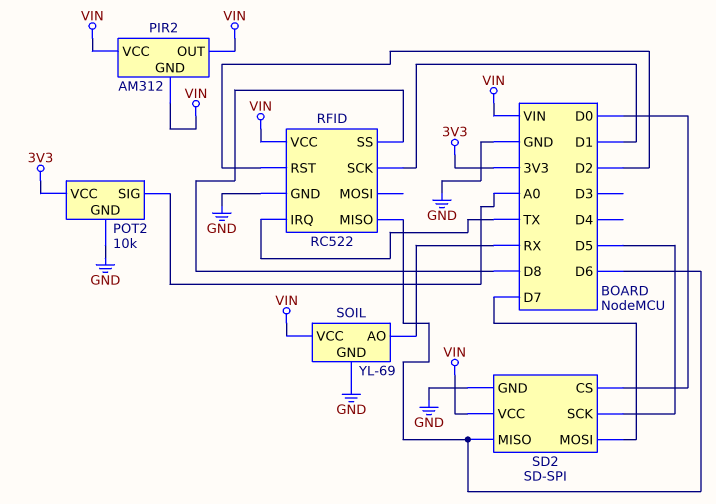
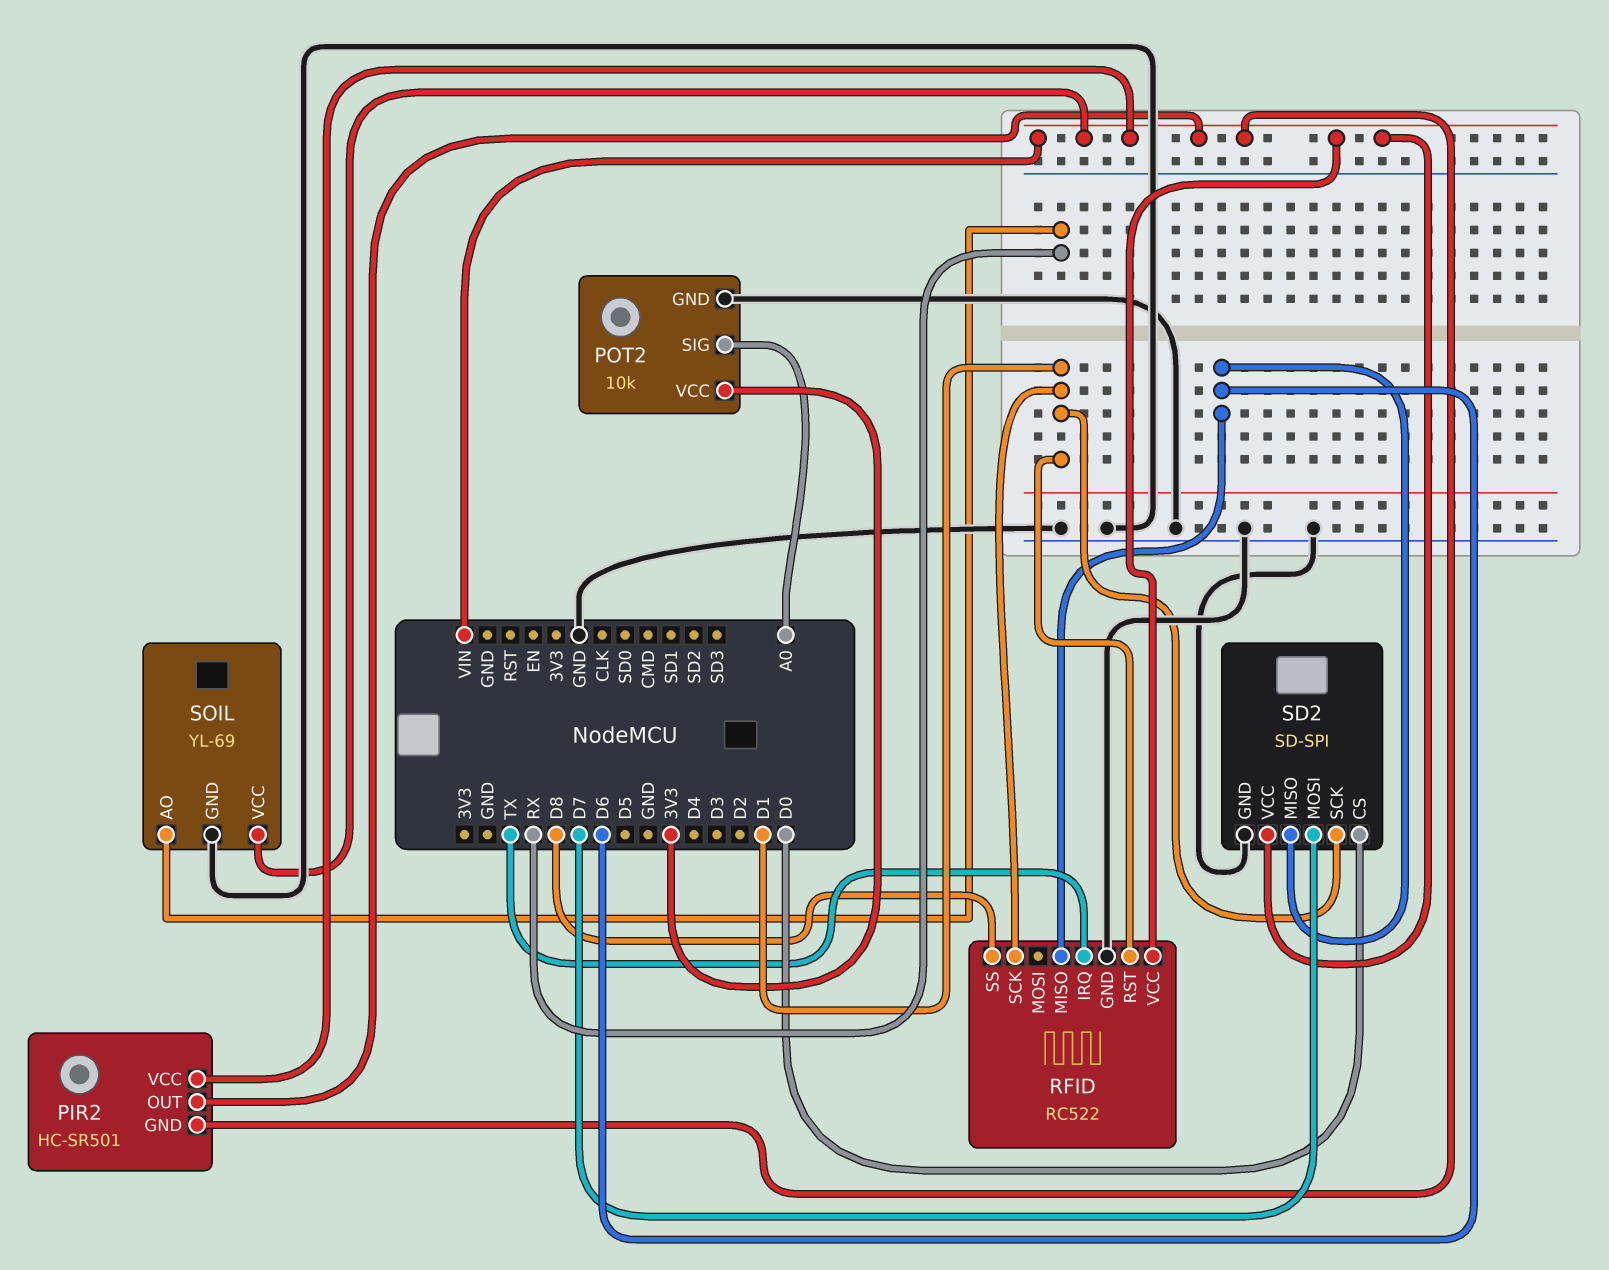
PIR2: AM312 -> HC-SR501
RFID pin RST: D2 -> D1
SD2 pin SCK: D5 -> D1

